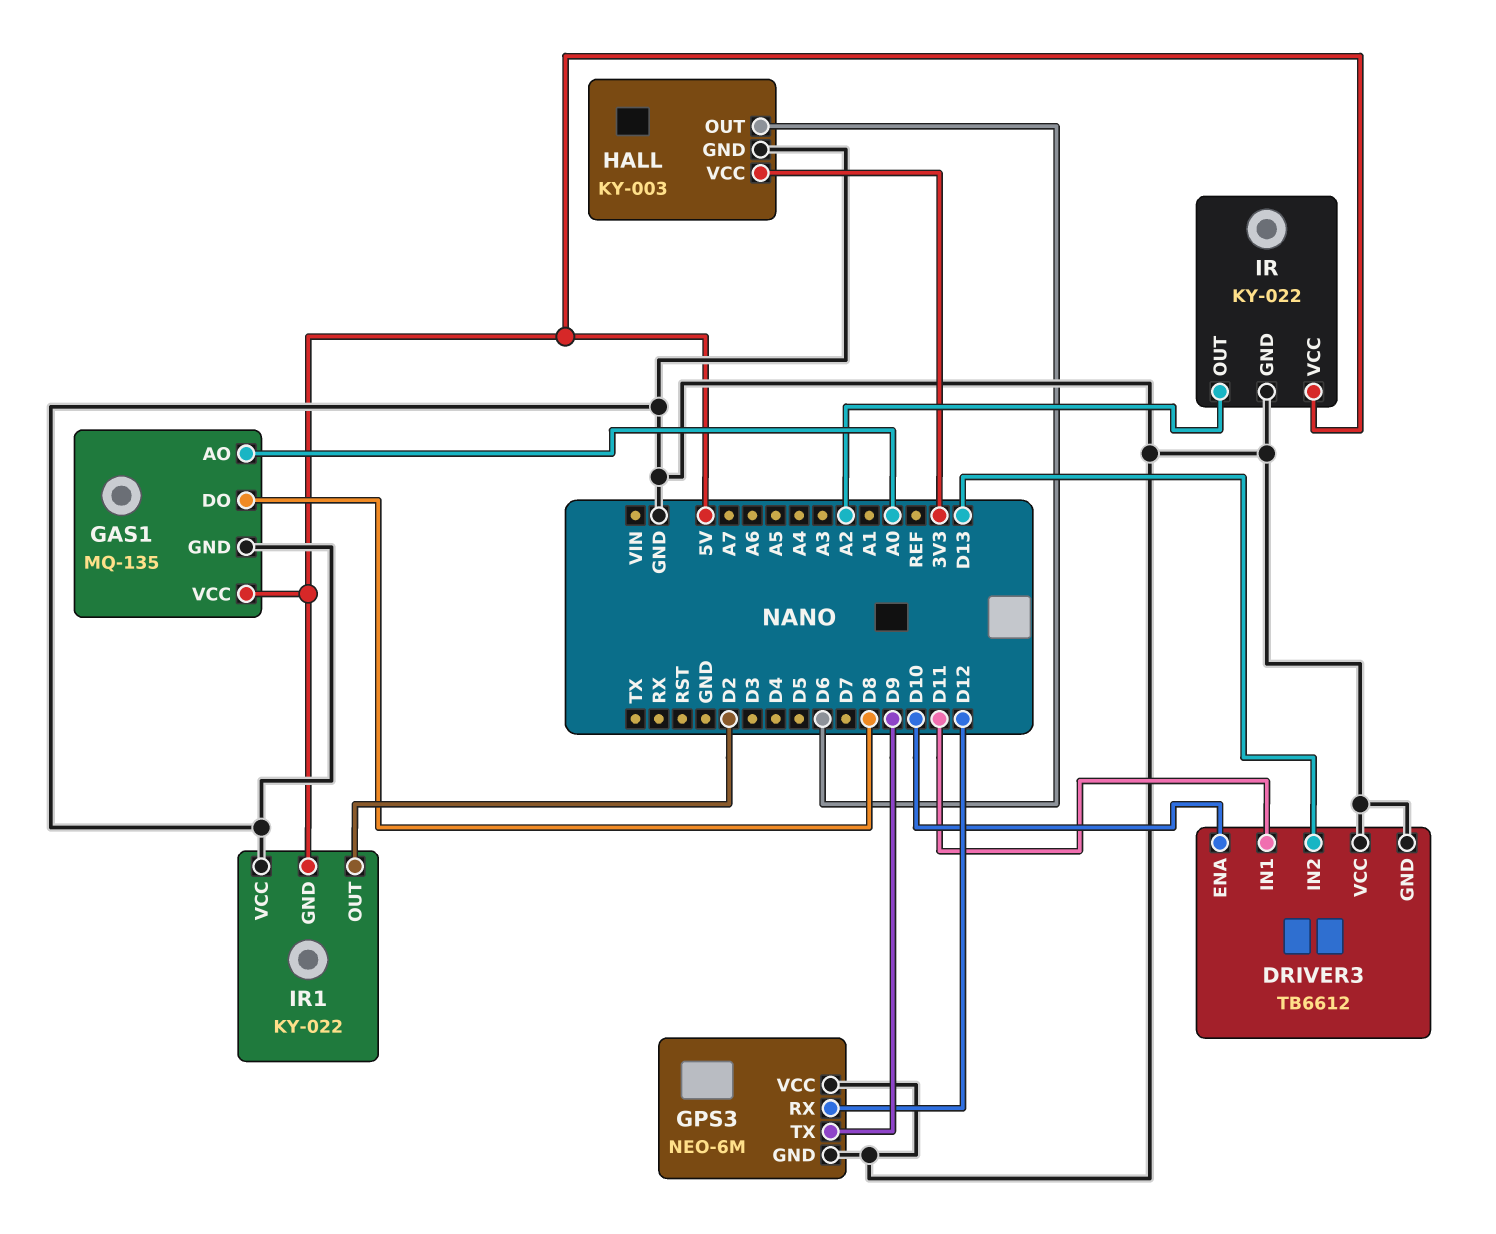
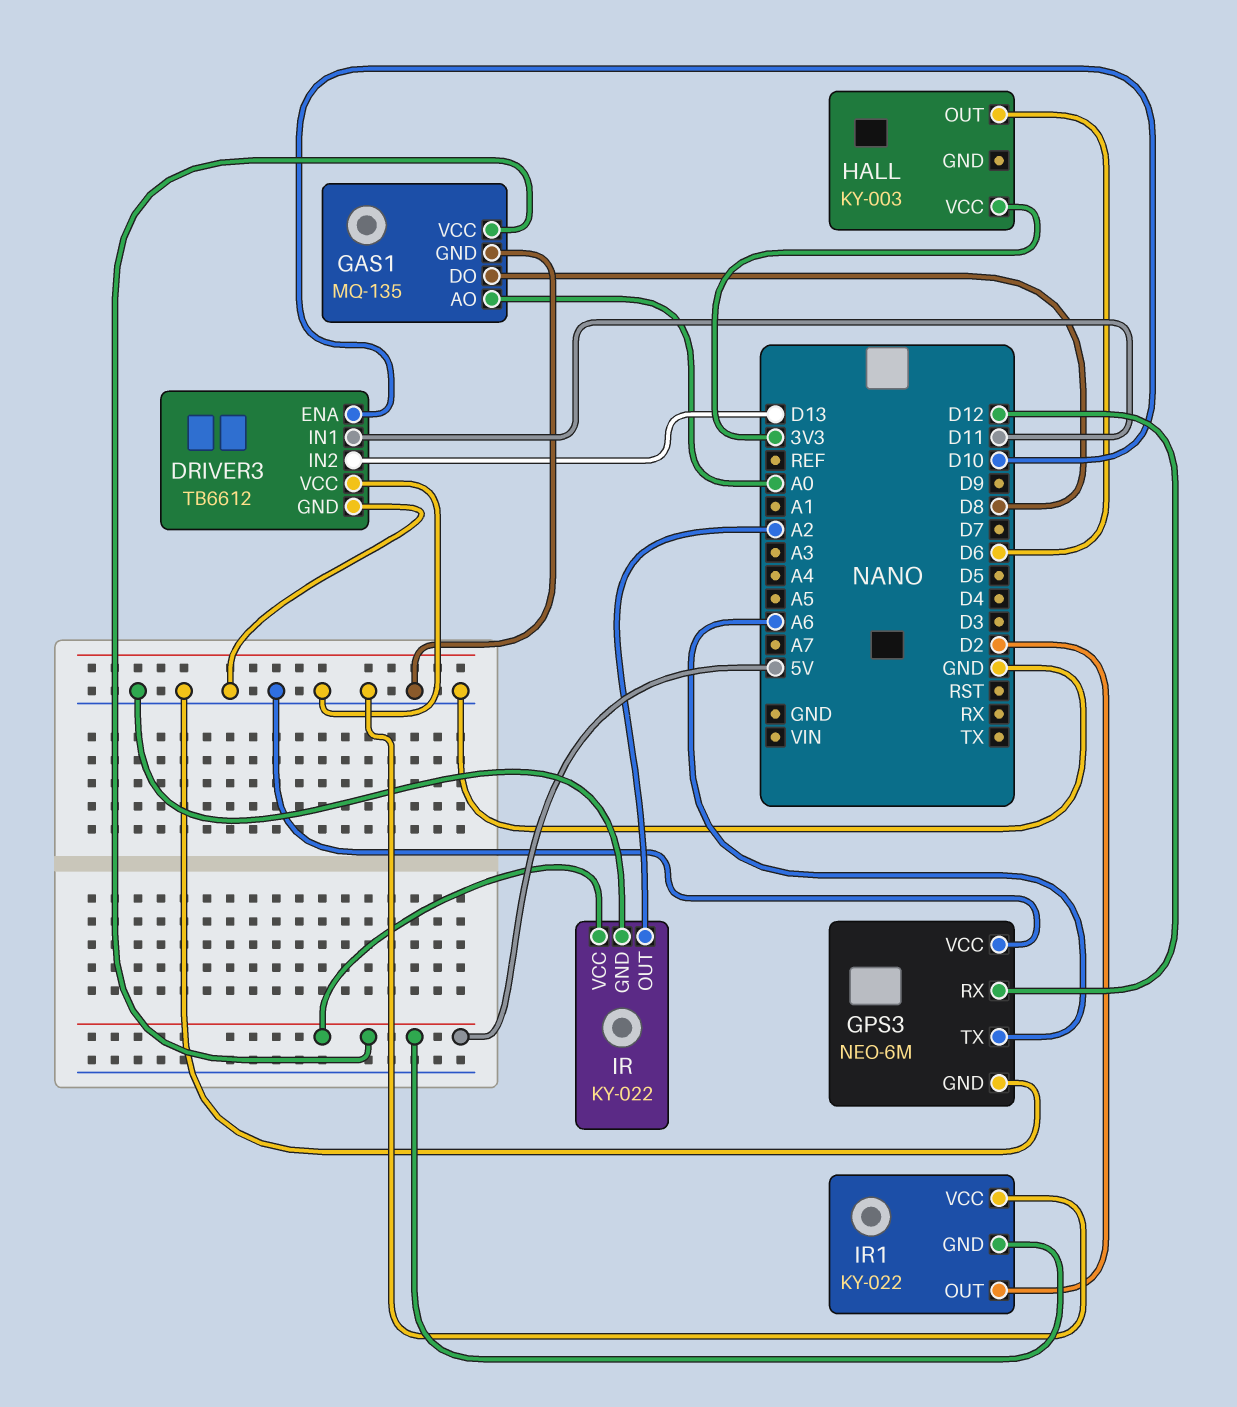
GPS3 pin TX: D9 -> A6
HALL pin GND: GND -> none

